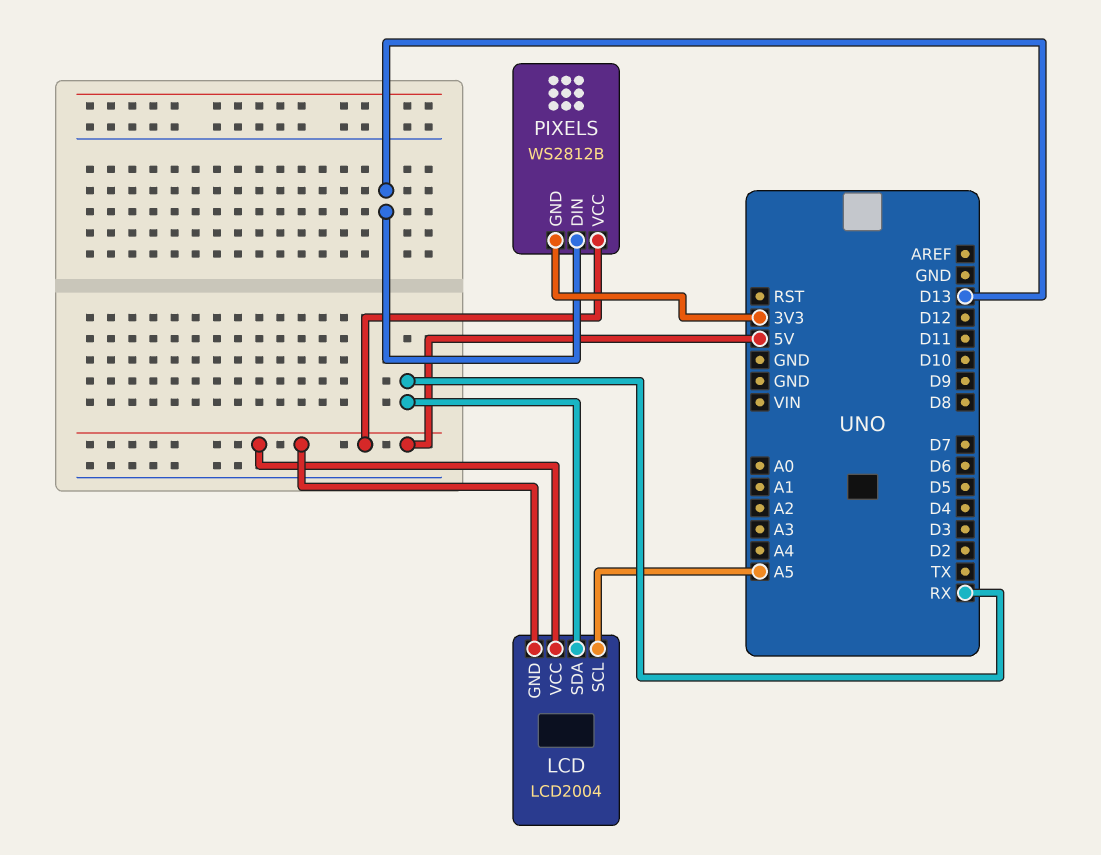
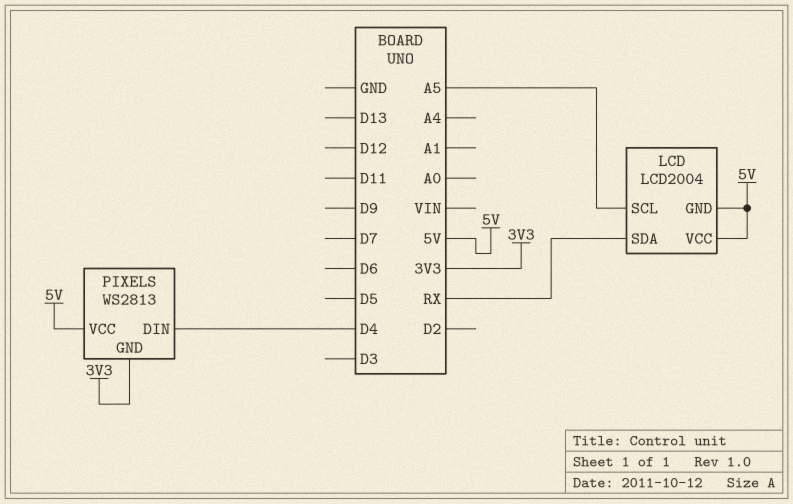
PIXELS: WS2812B -> WS2813
PIXELS pin DIN: D13 -> D4

